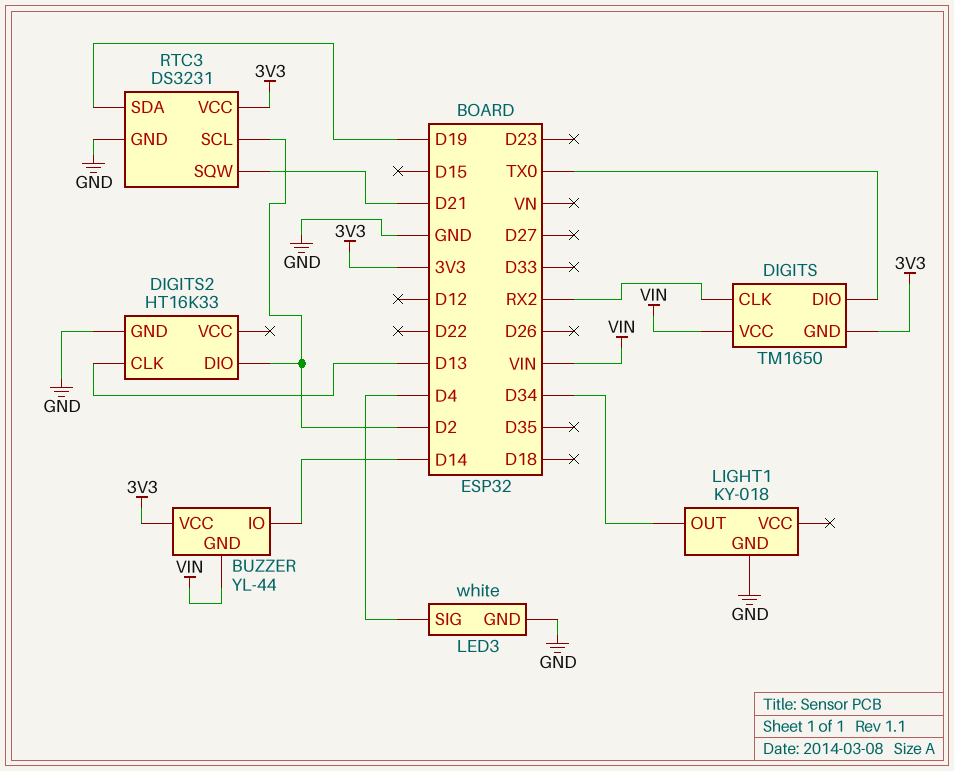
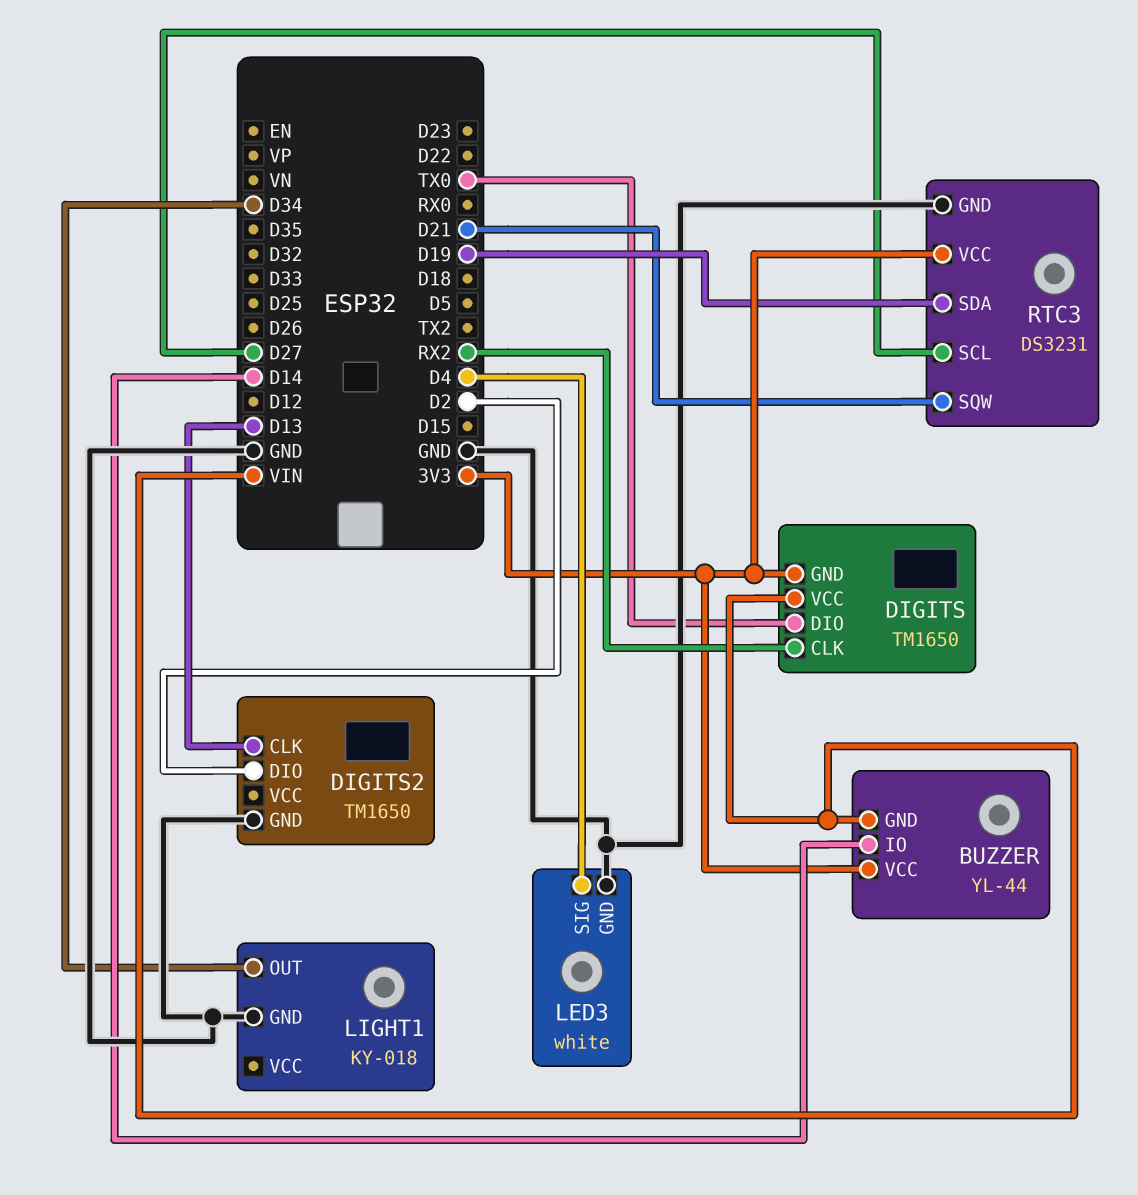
DIGITS2: HT16K33 -> TM1650
RTC3 pin SCL: D2 -> D27

